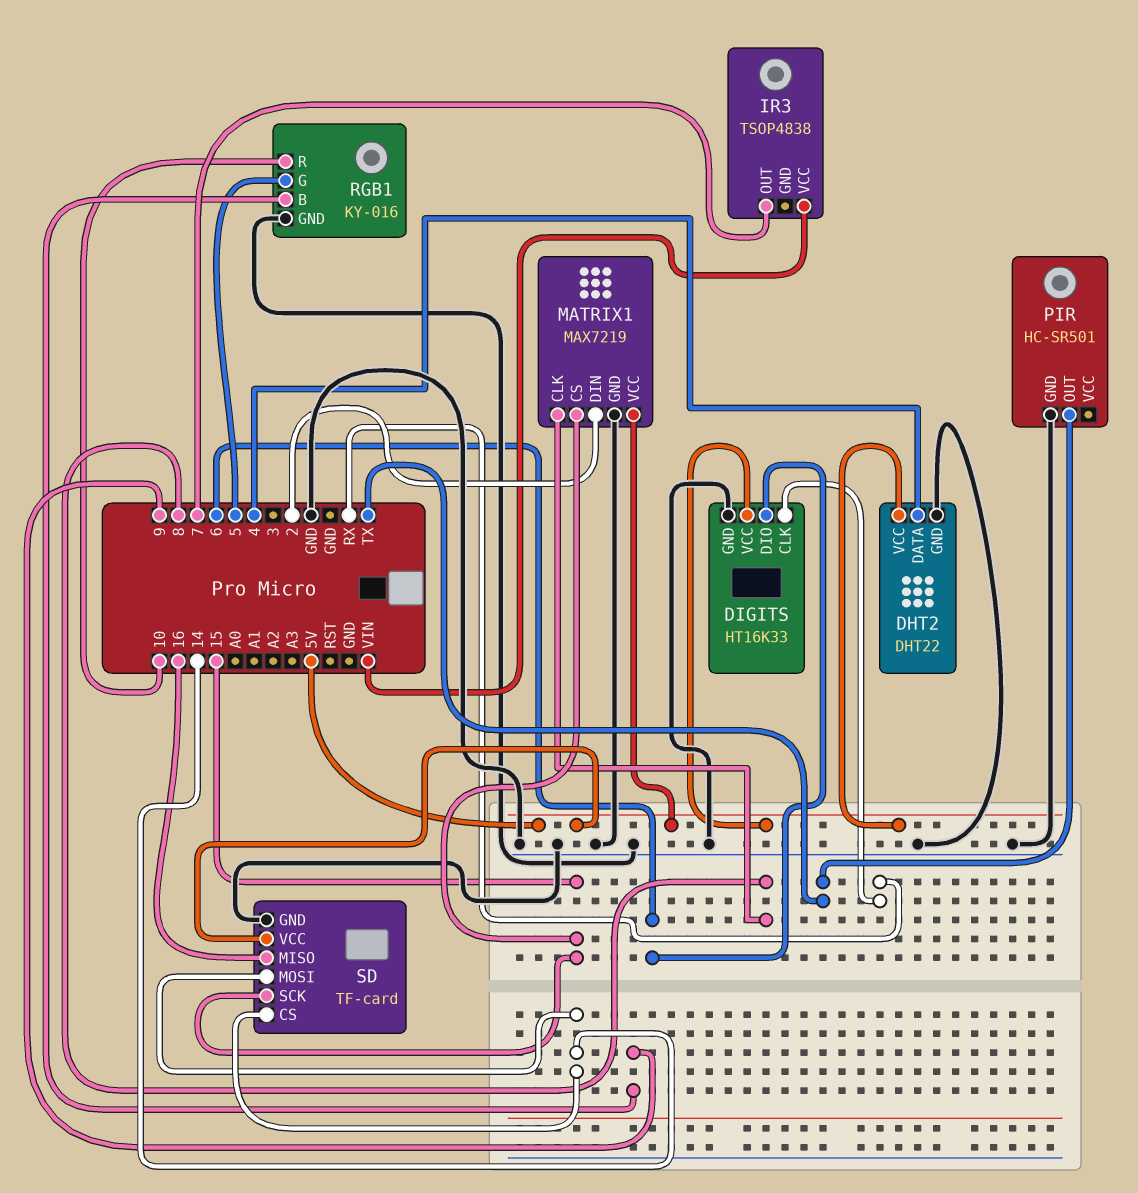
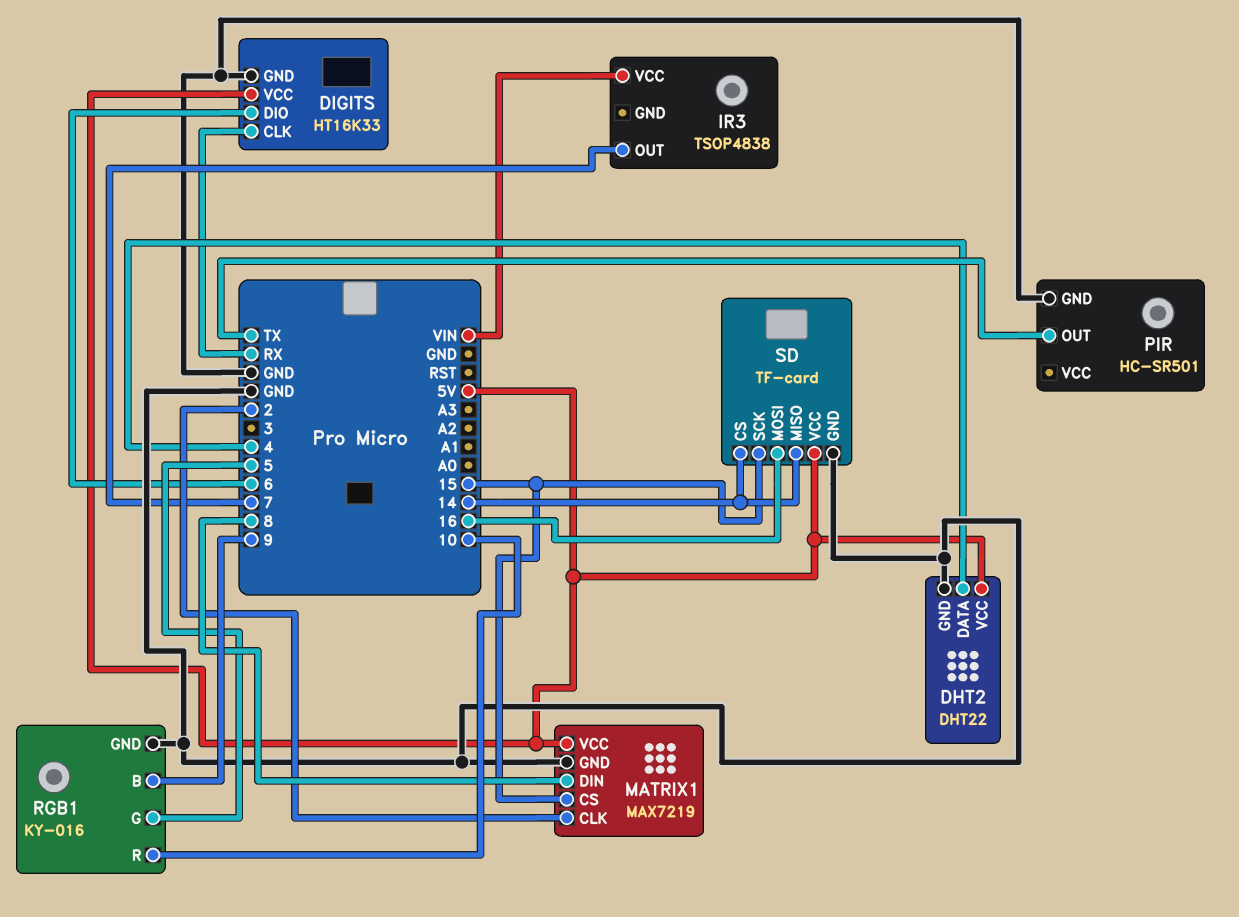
MATRIX1 pin CLK: 8 -> 2
MATRIX1 pin DIN: 2 -> 8
SD pin MISO: 16 -> 14
SD pin MOSI: 14 -> 16

